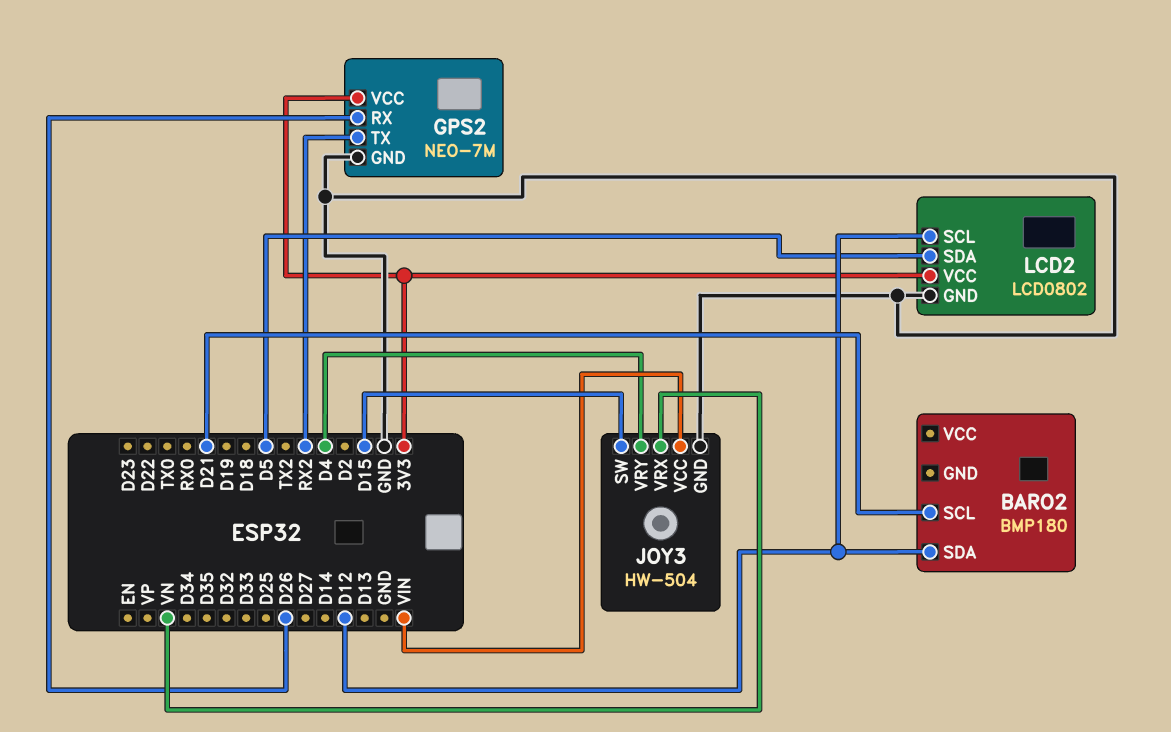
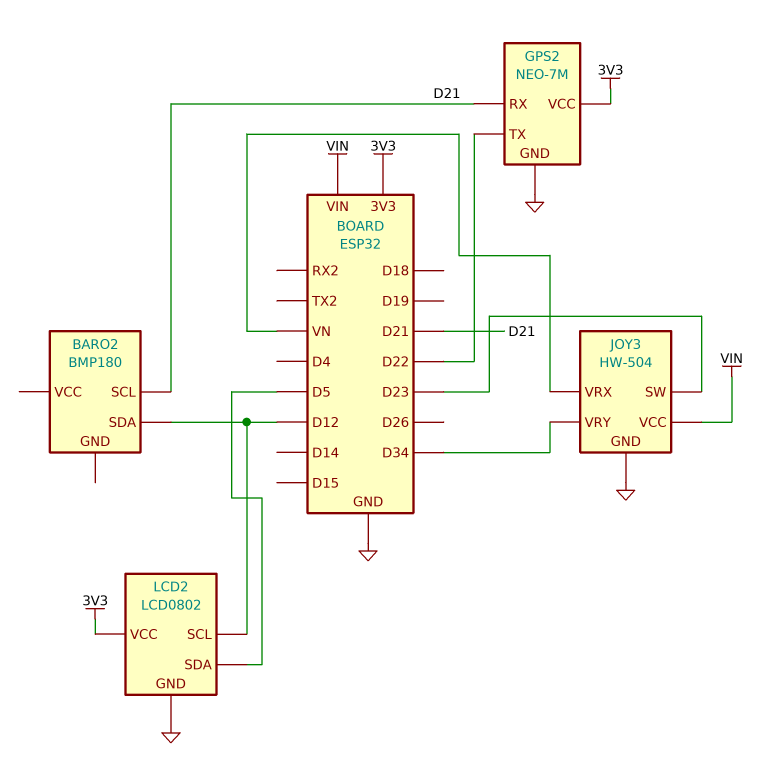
GPS2 pin RX: D26 -> D21
GPS2 pin TX: RX2 -> D22
JOY3 pin SW: D15 -> D23
JOY3 pin VRY: D4 -> D34

